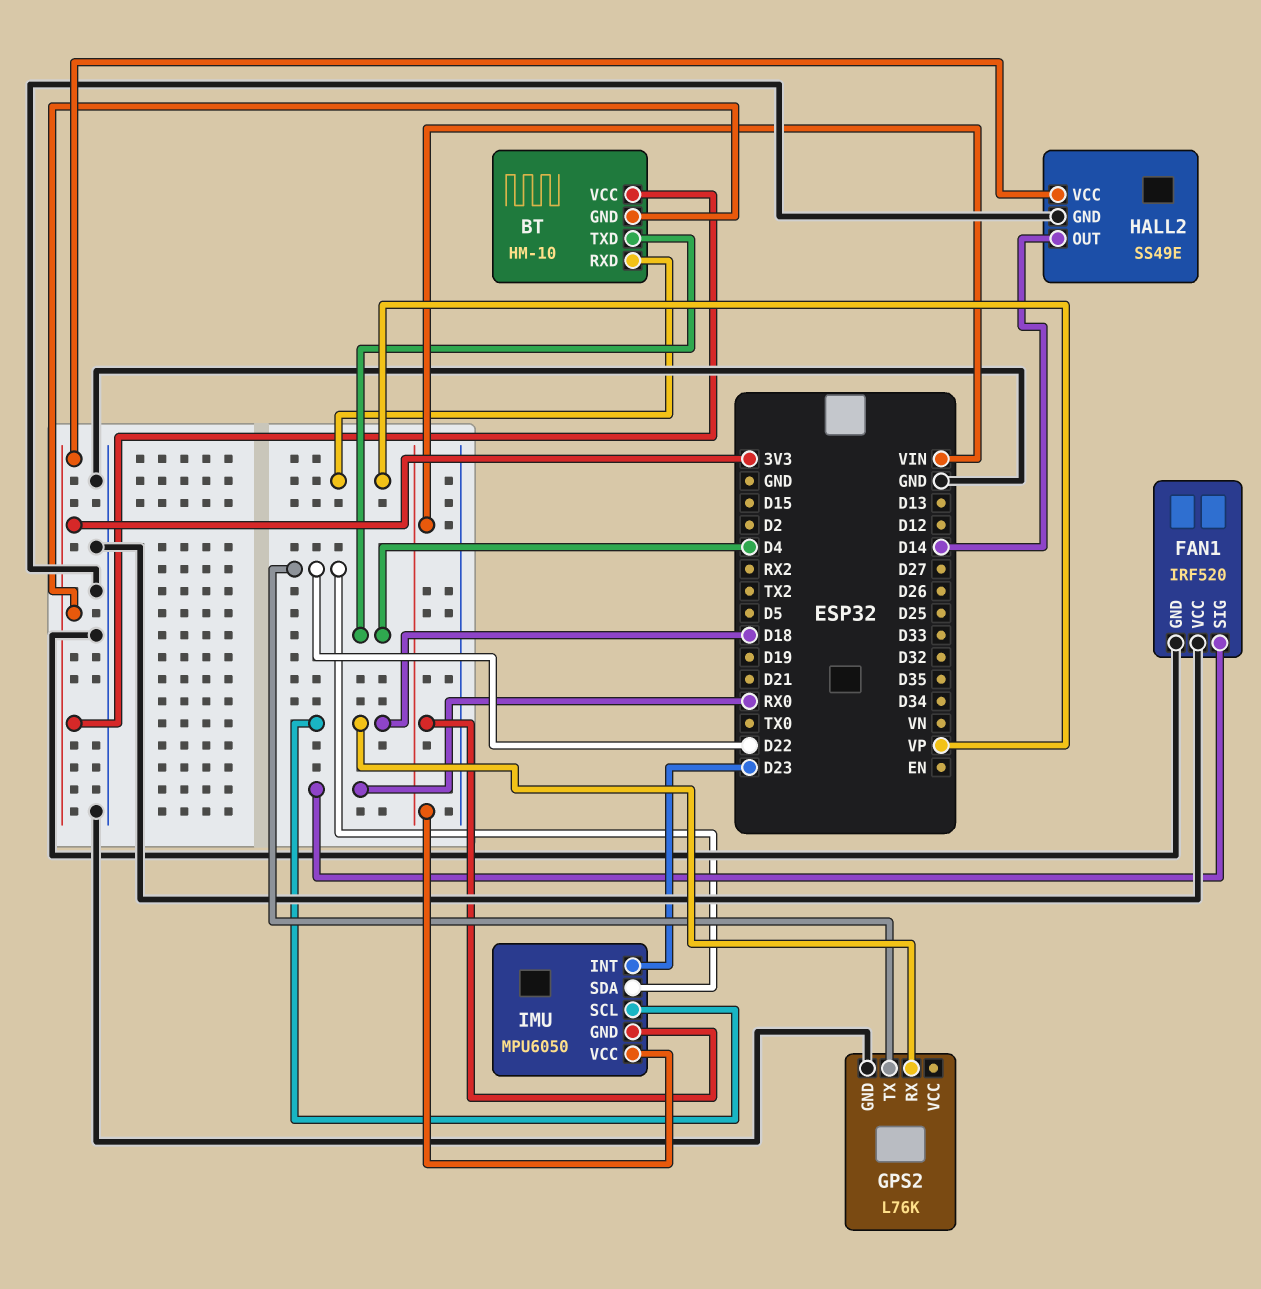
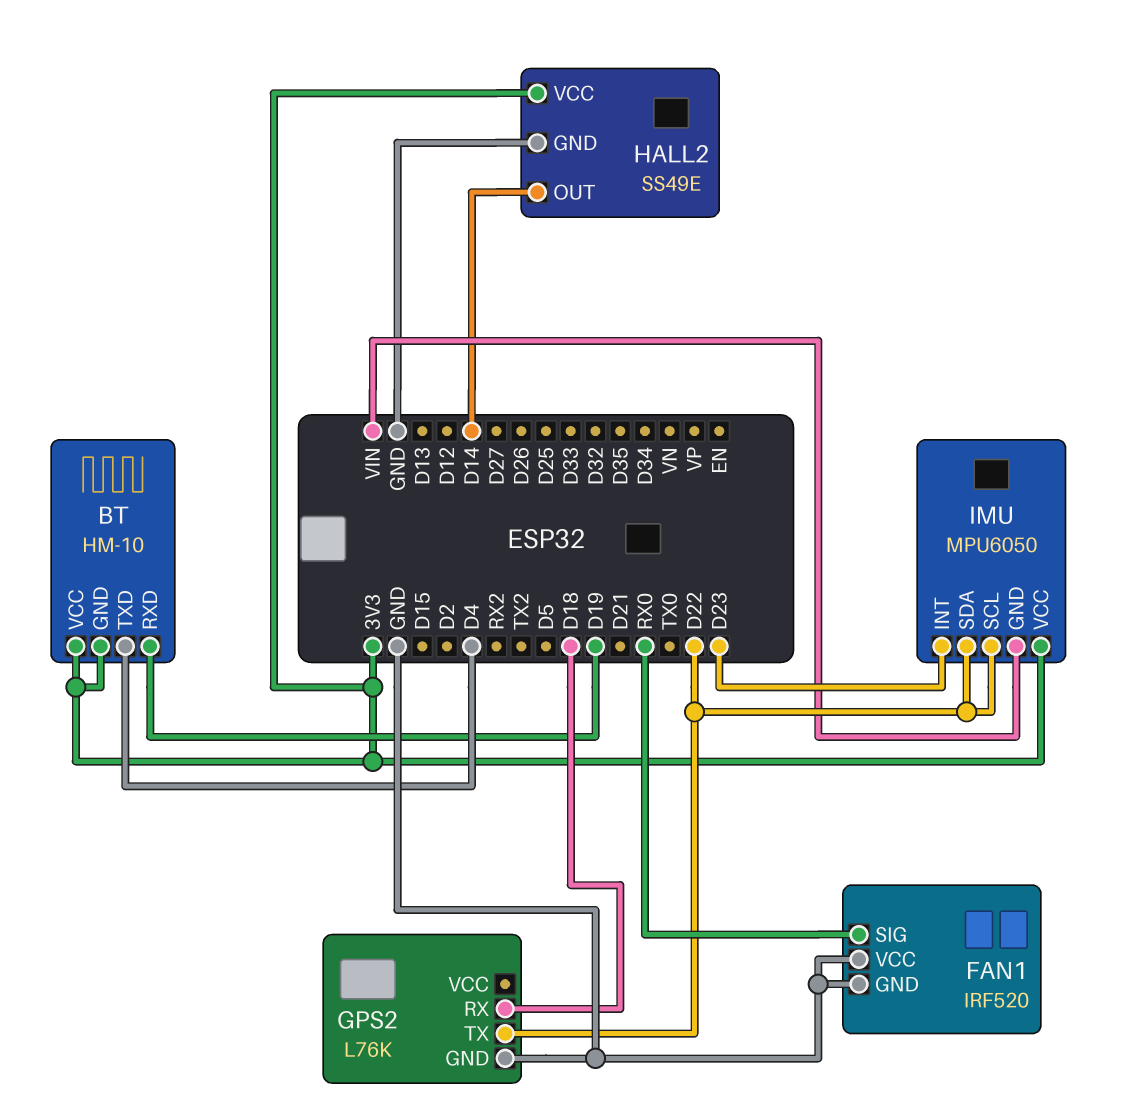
BT pin RXD: VP -> D19
IMU pin SCL: D18 -> D22
IMU pin VCC: VIN -> 3V3

